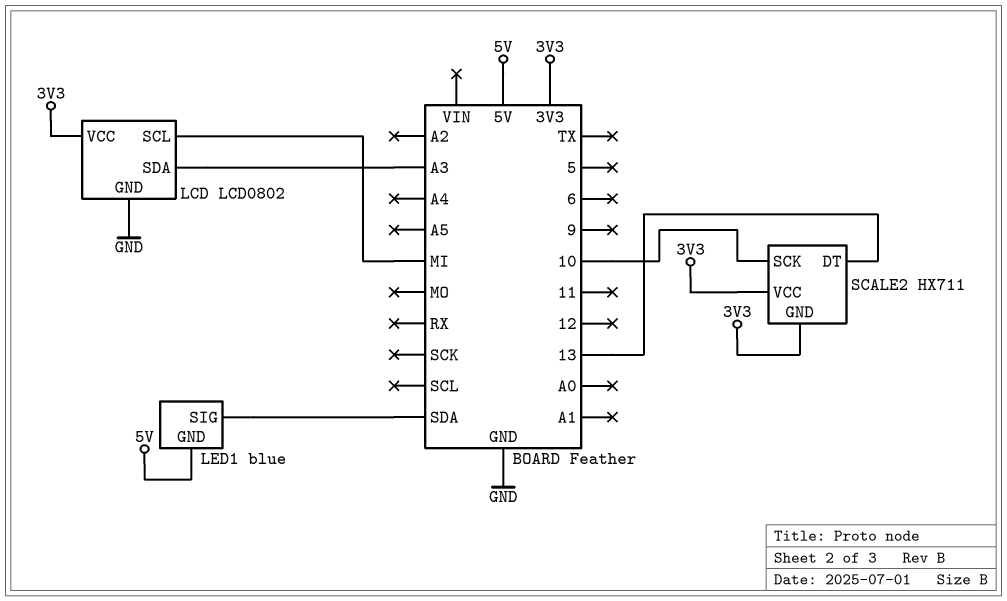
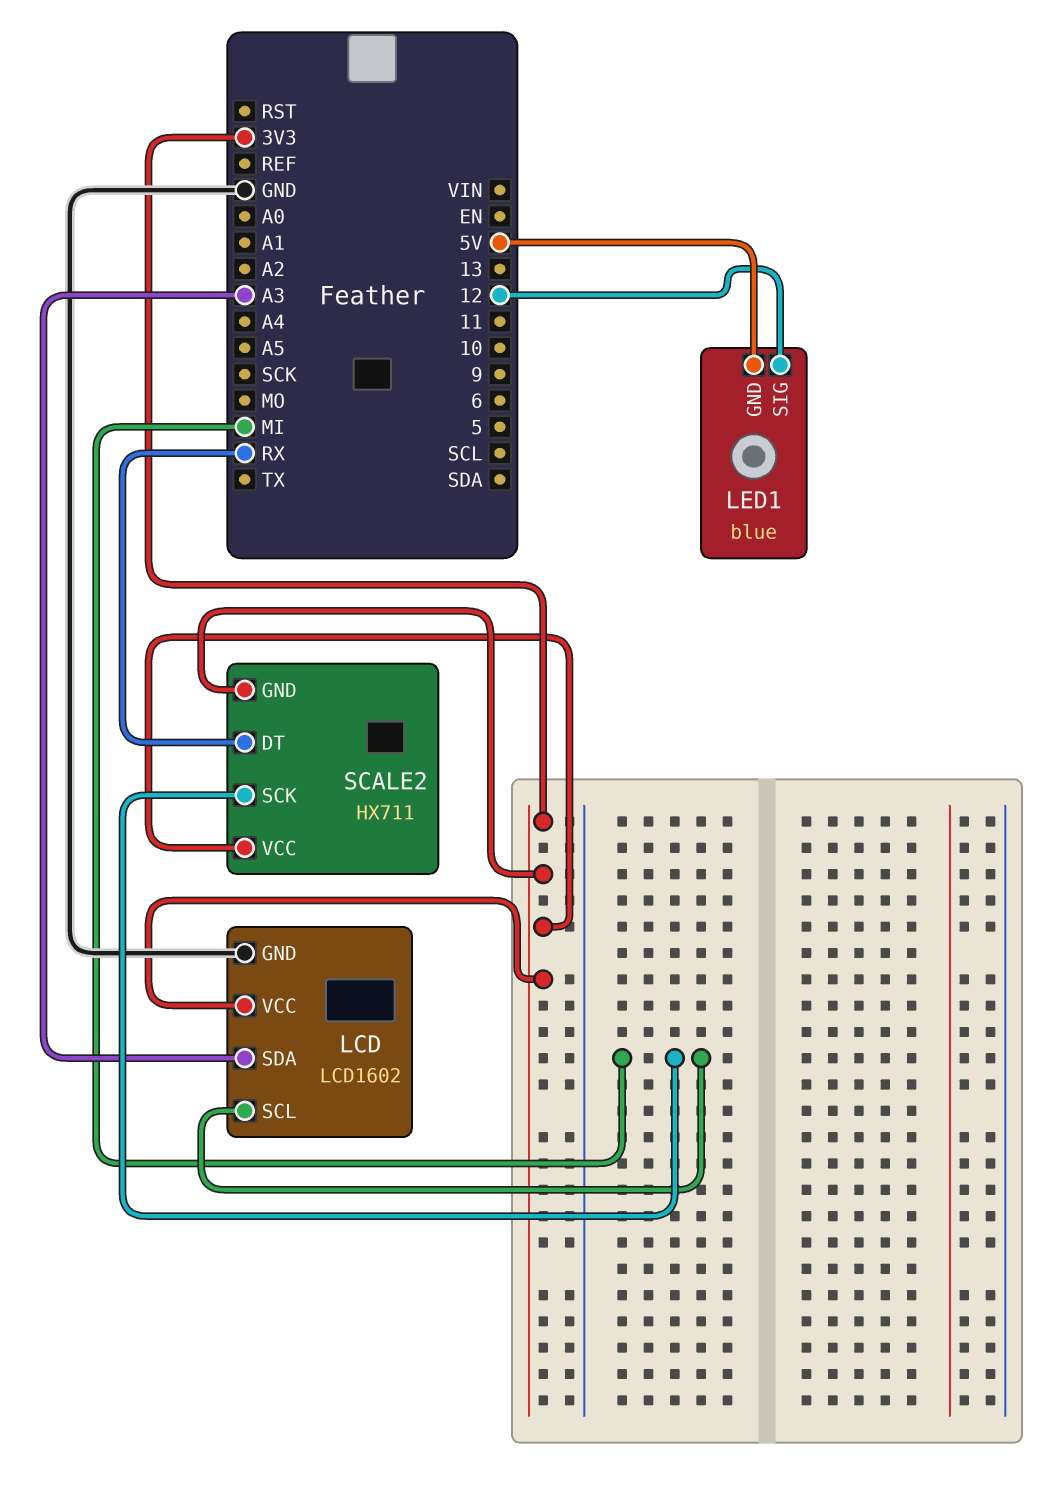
LCD: LCD0802 -> LCD1602
LED1 pin SIG: SDA -> 12
SCALE2 pin DT: 13 -> RX
SCALE2 pin SCK: 10 -> MI

